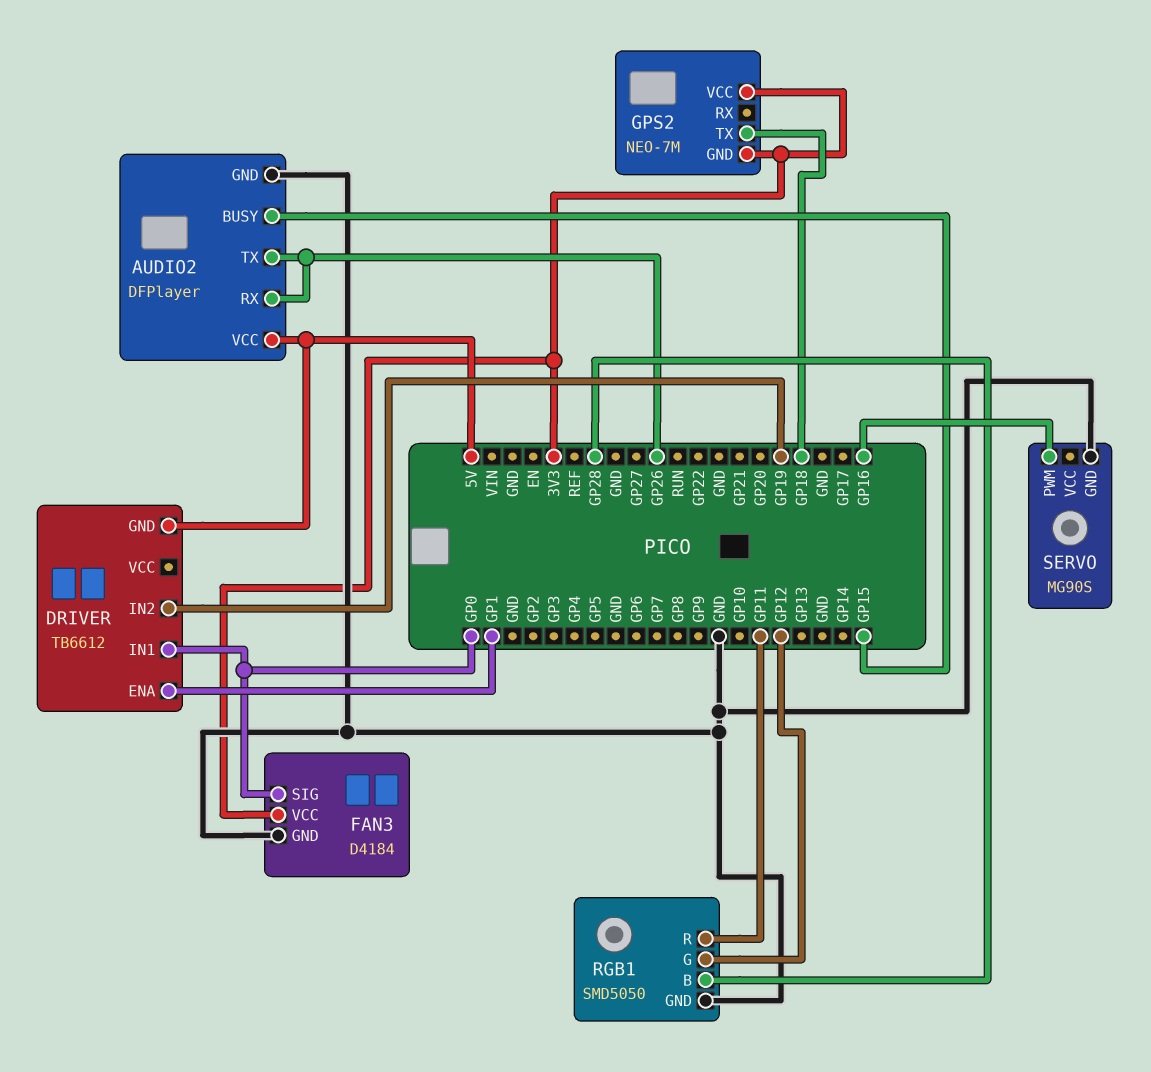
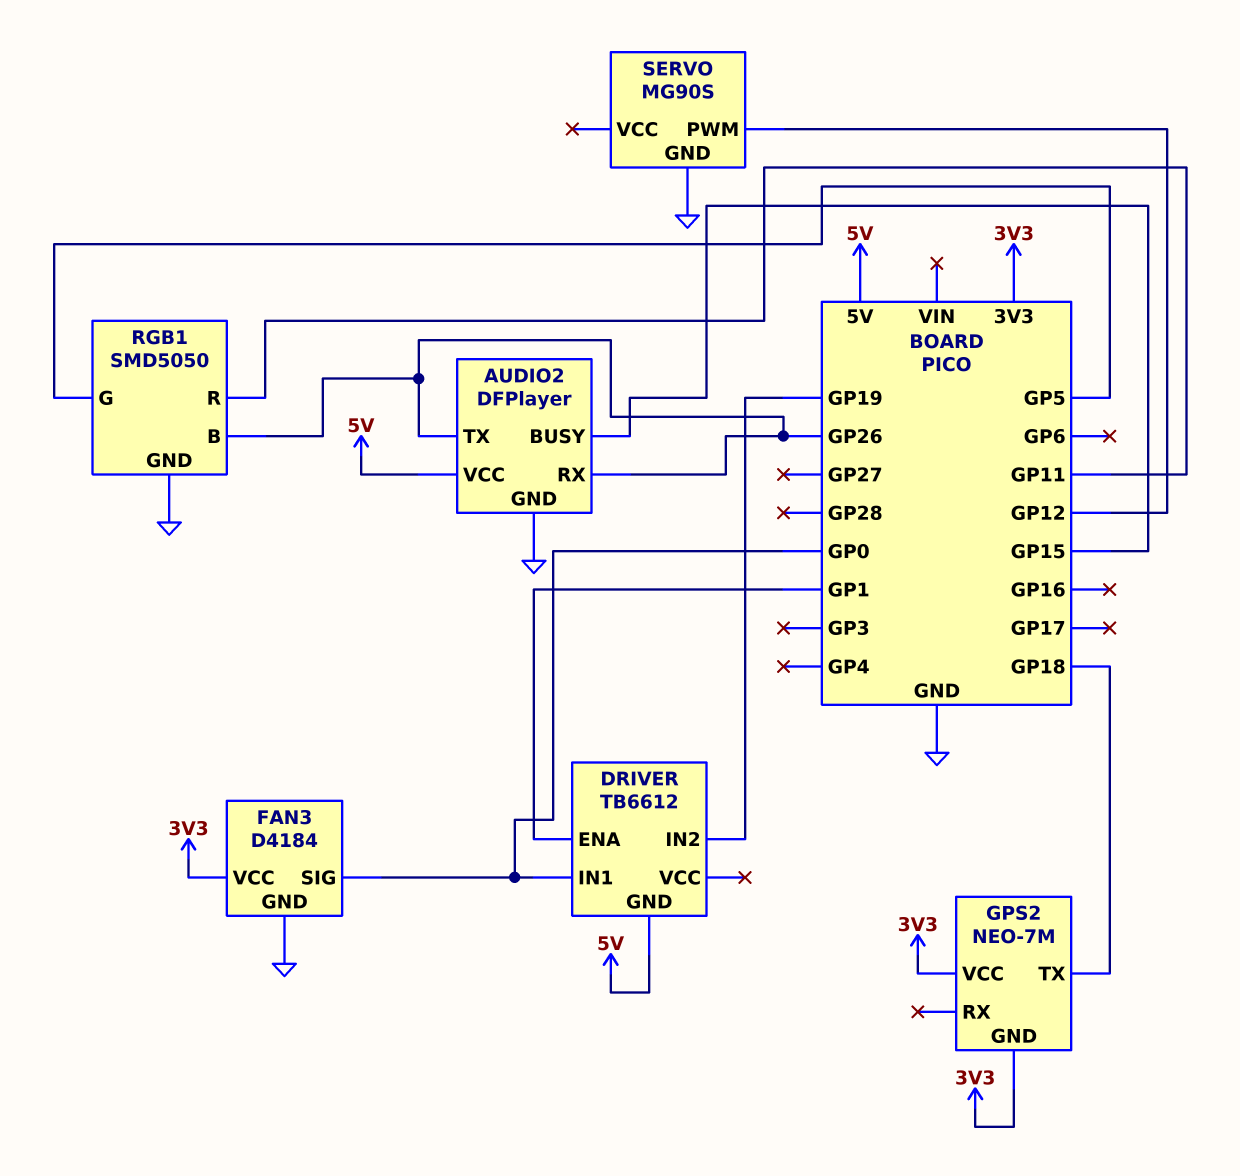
RGB1 pin B: GP28 -> GP26
RGB1 pin G: GP12 -> GP5
SERVO pin PWM: GP16 -> GP12

